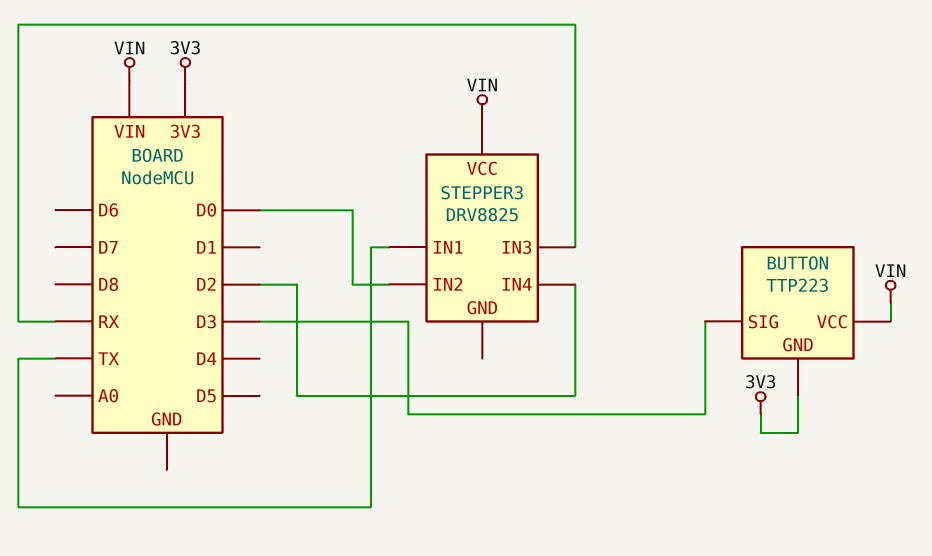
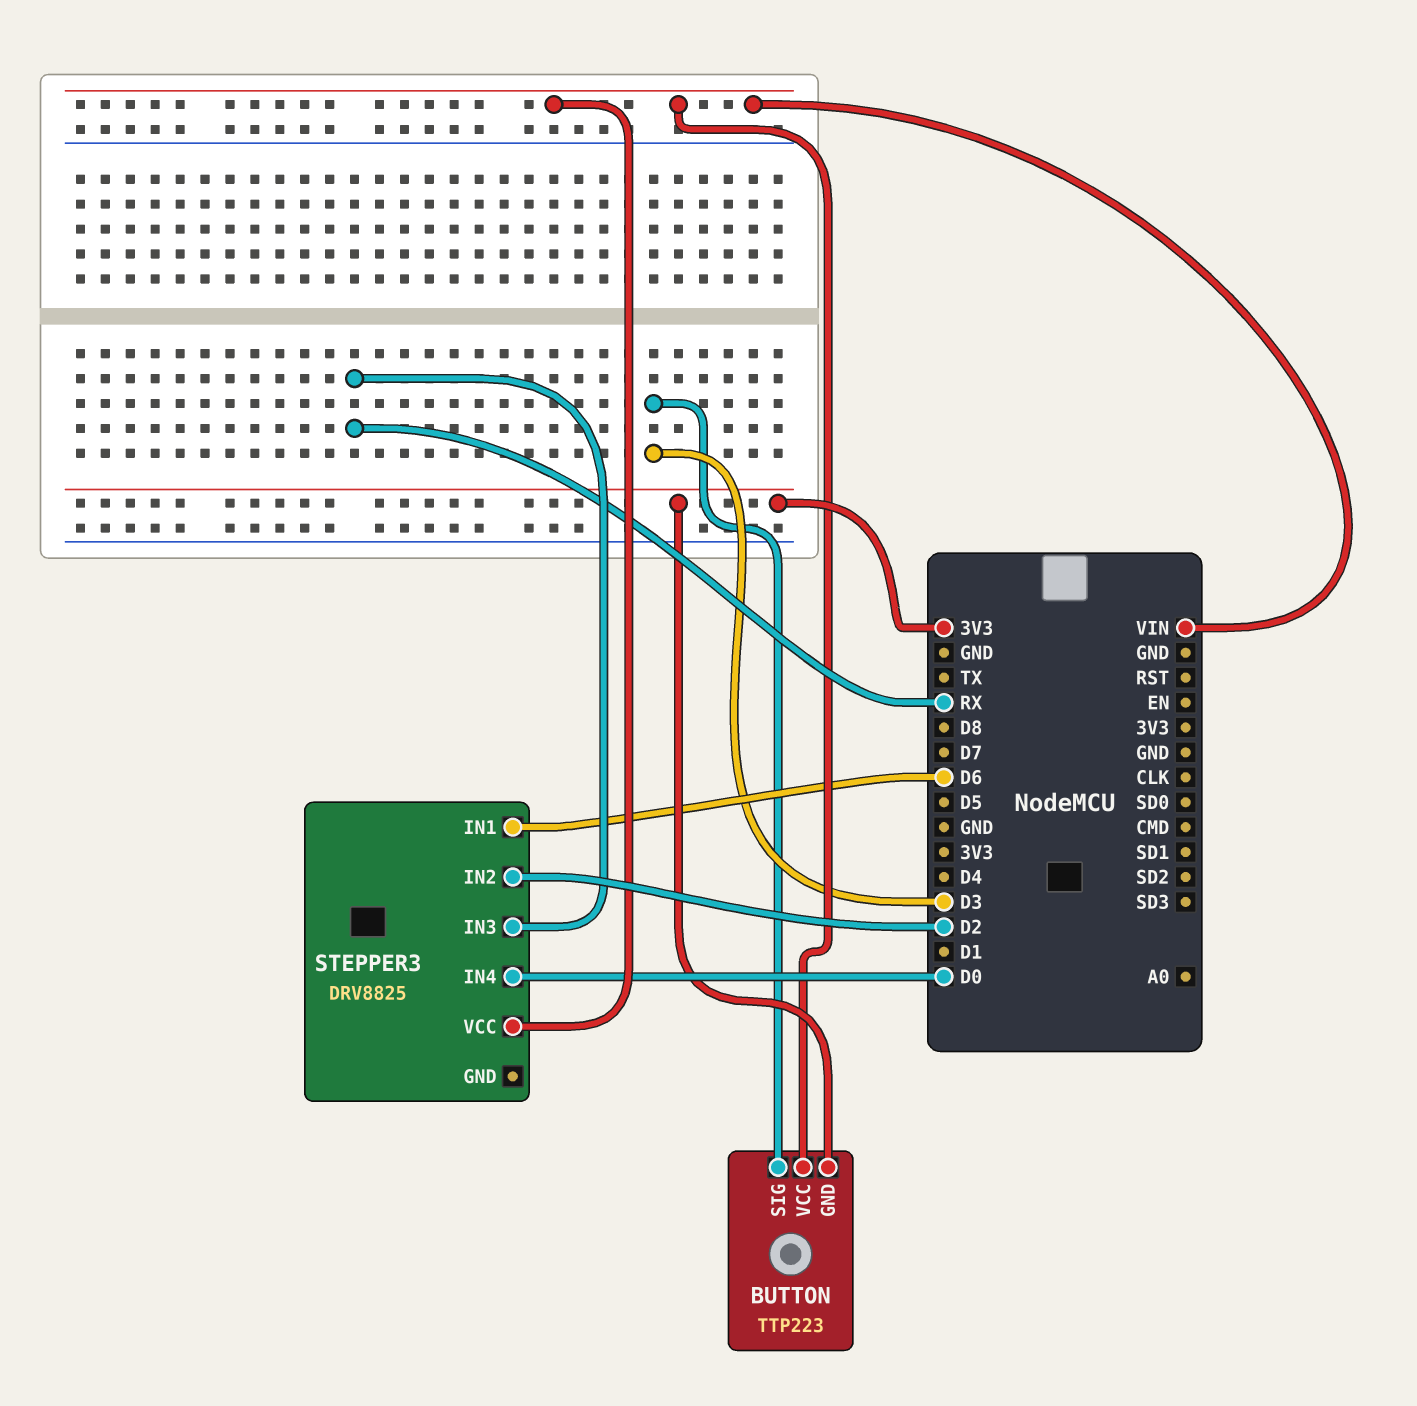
STEPPER3 pin IN1: TX -> D6
STEPPER3 pin IN2: D0 -> D2
STEPPER3 pin IN4: D2 -> D0

